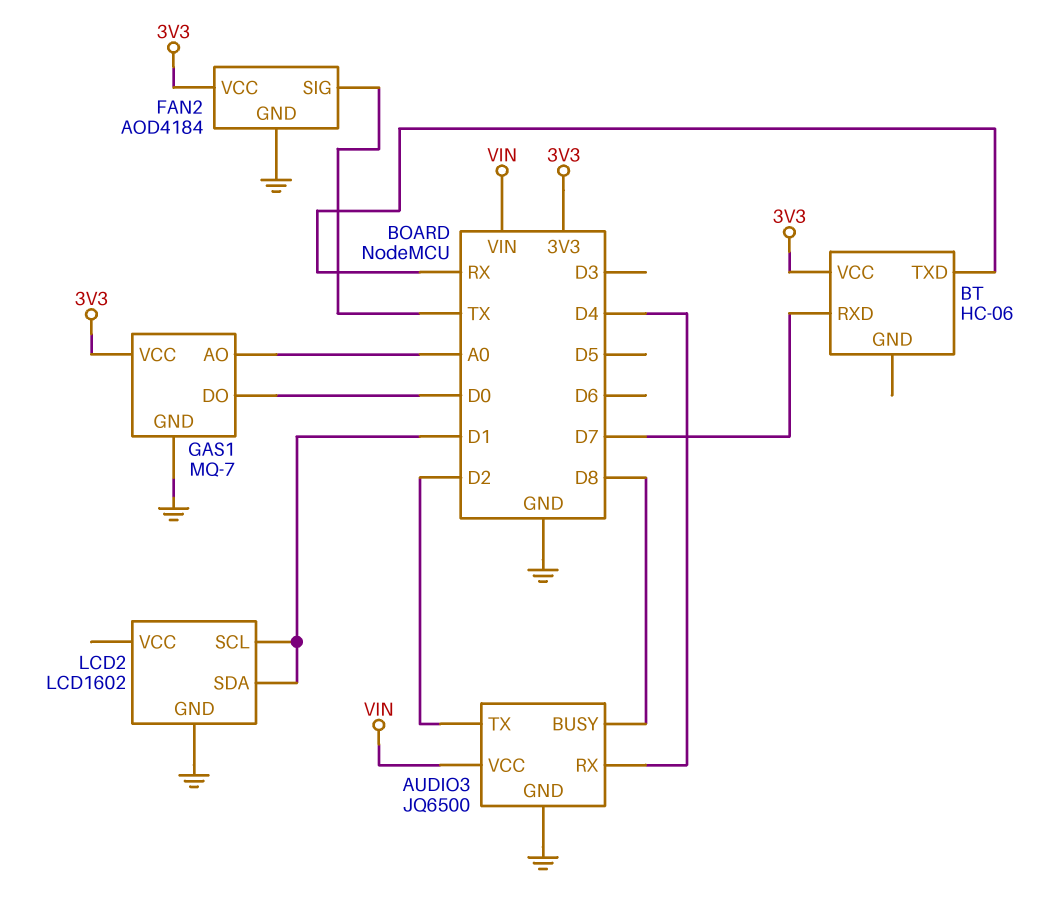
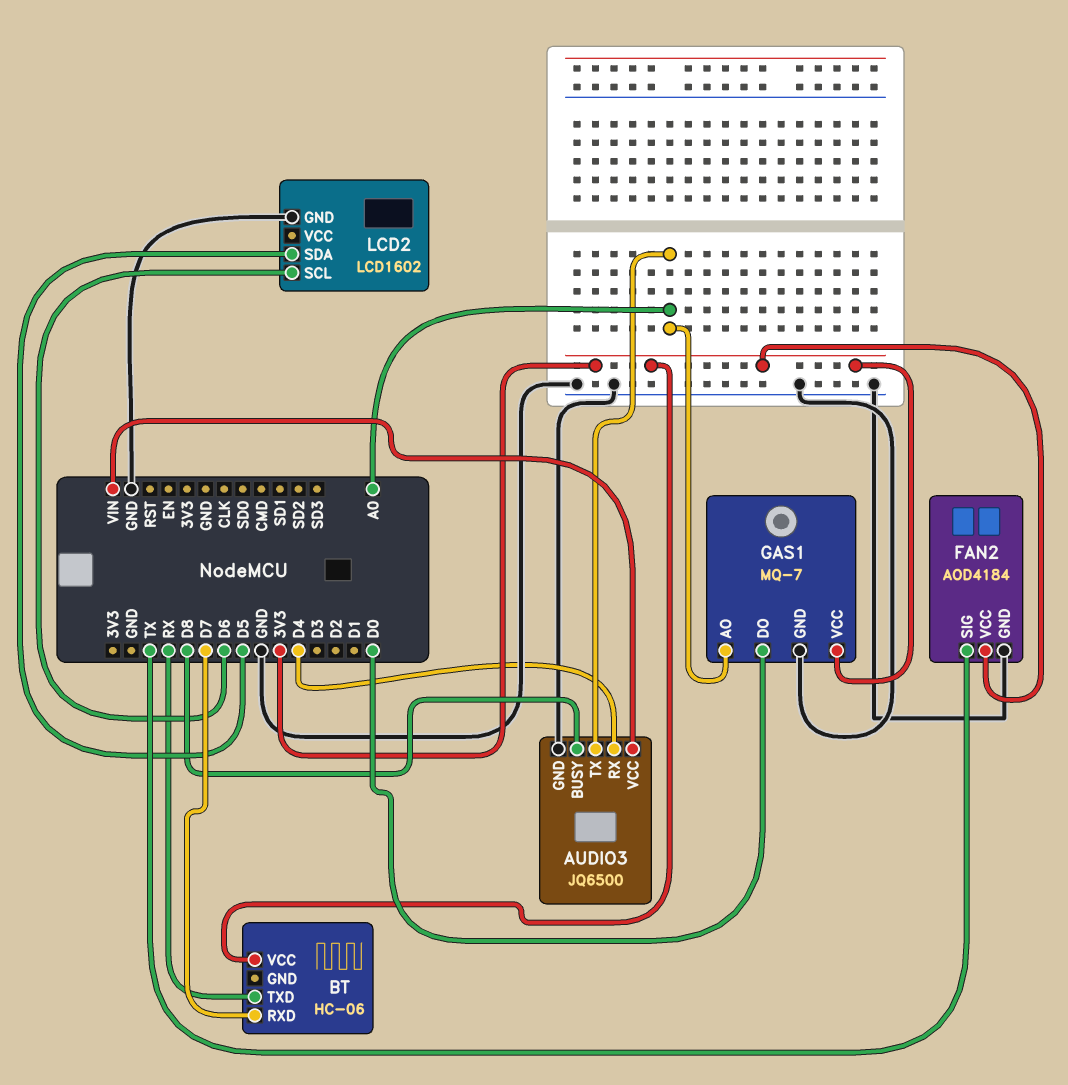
AUDIO3 pin TX: D2 -> A0
LCD2 pin SCL: D1 -> D6
LCD2 pin SDA: D1 -> D5

